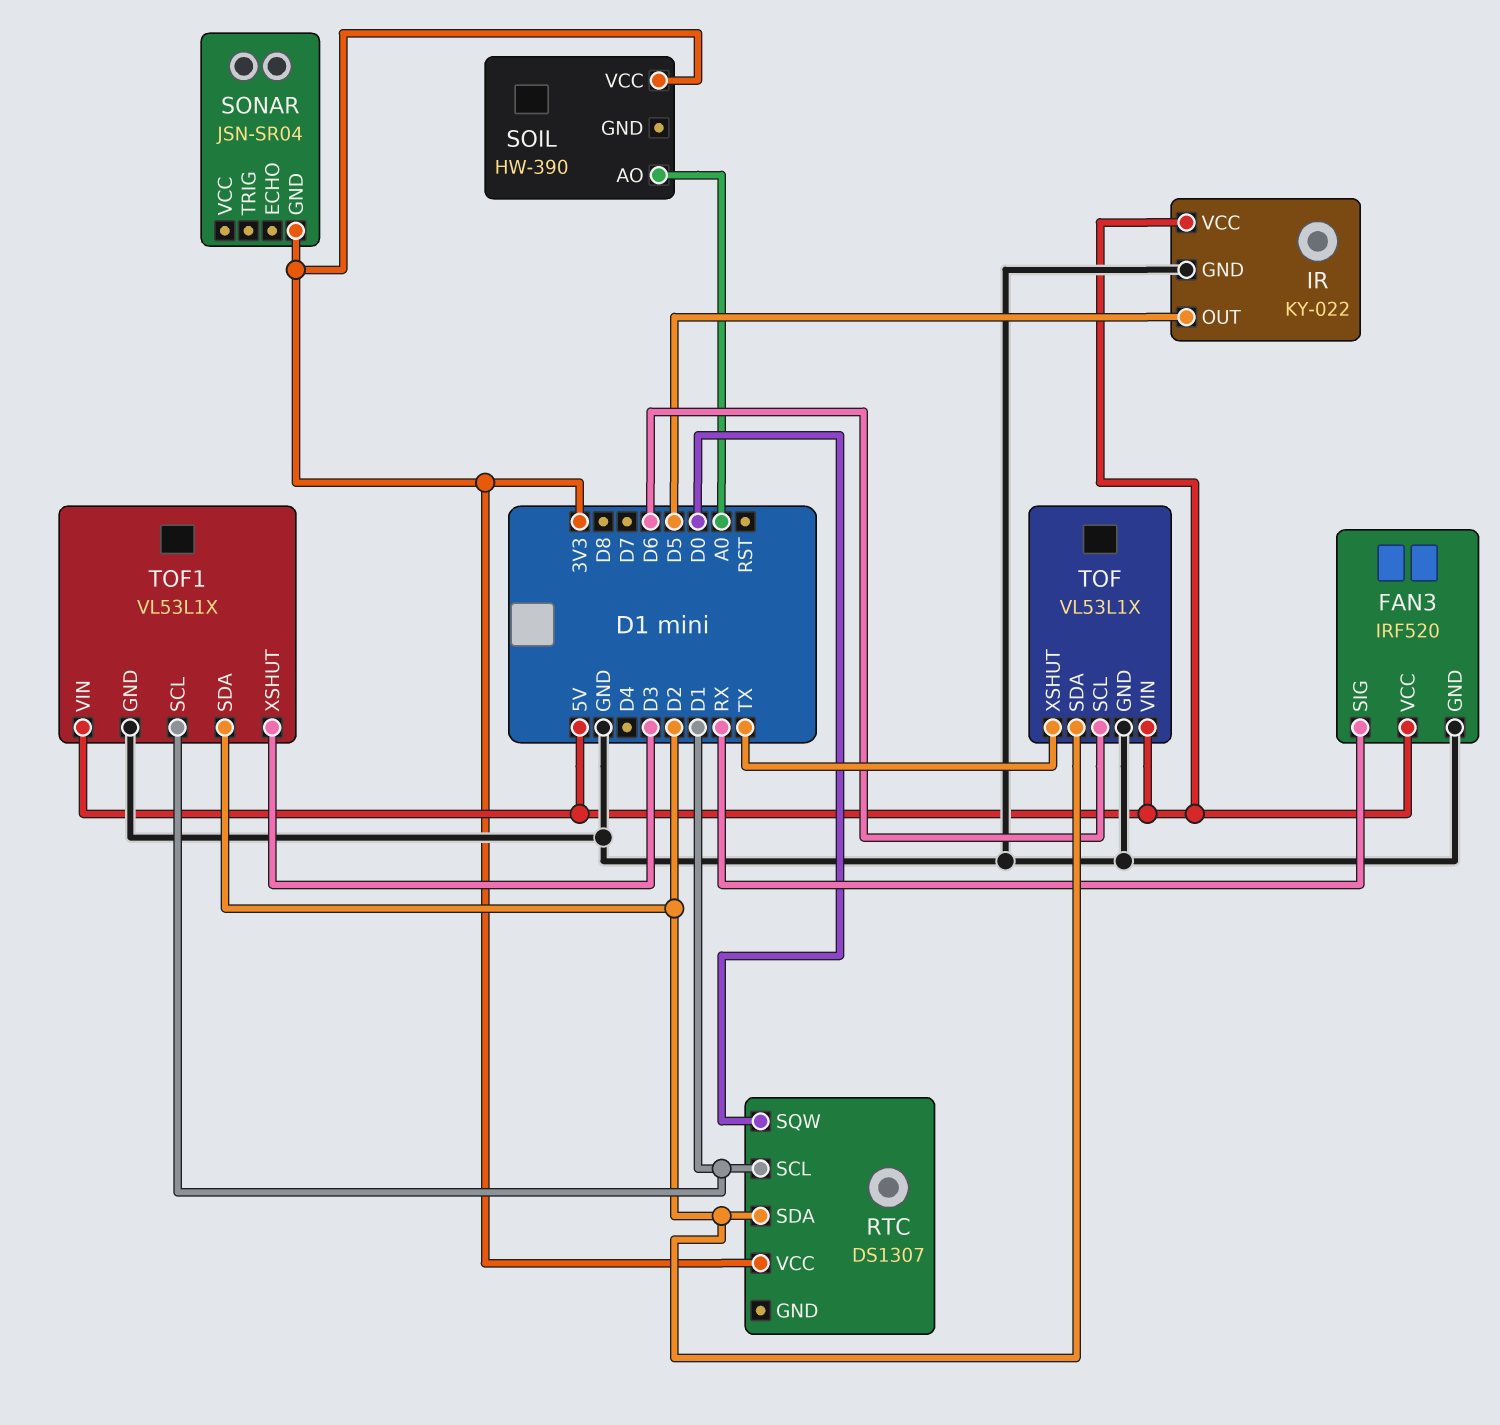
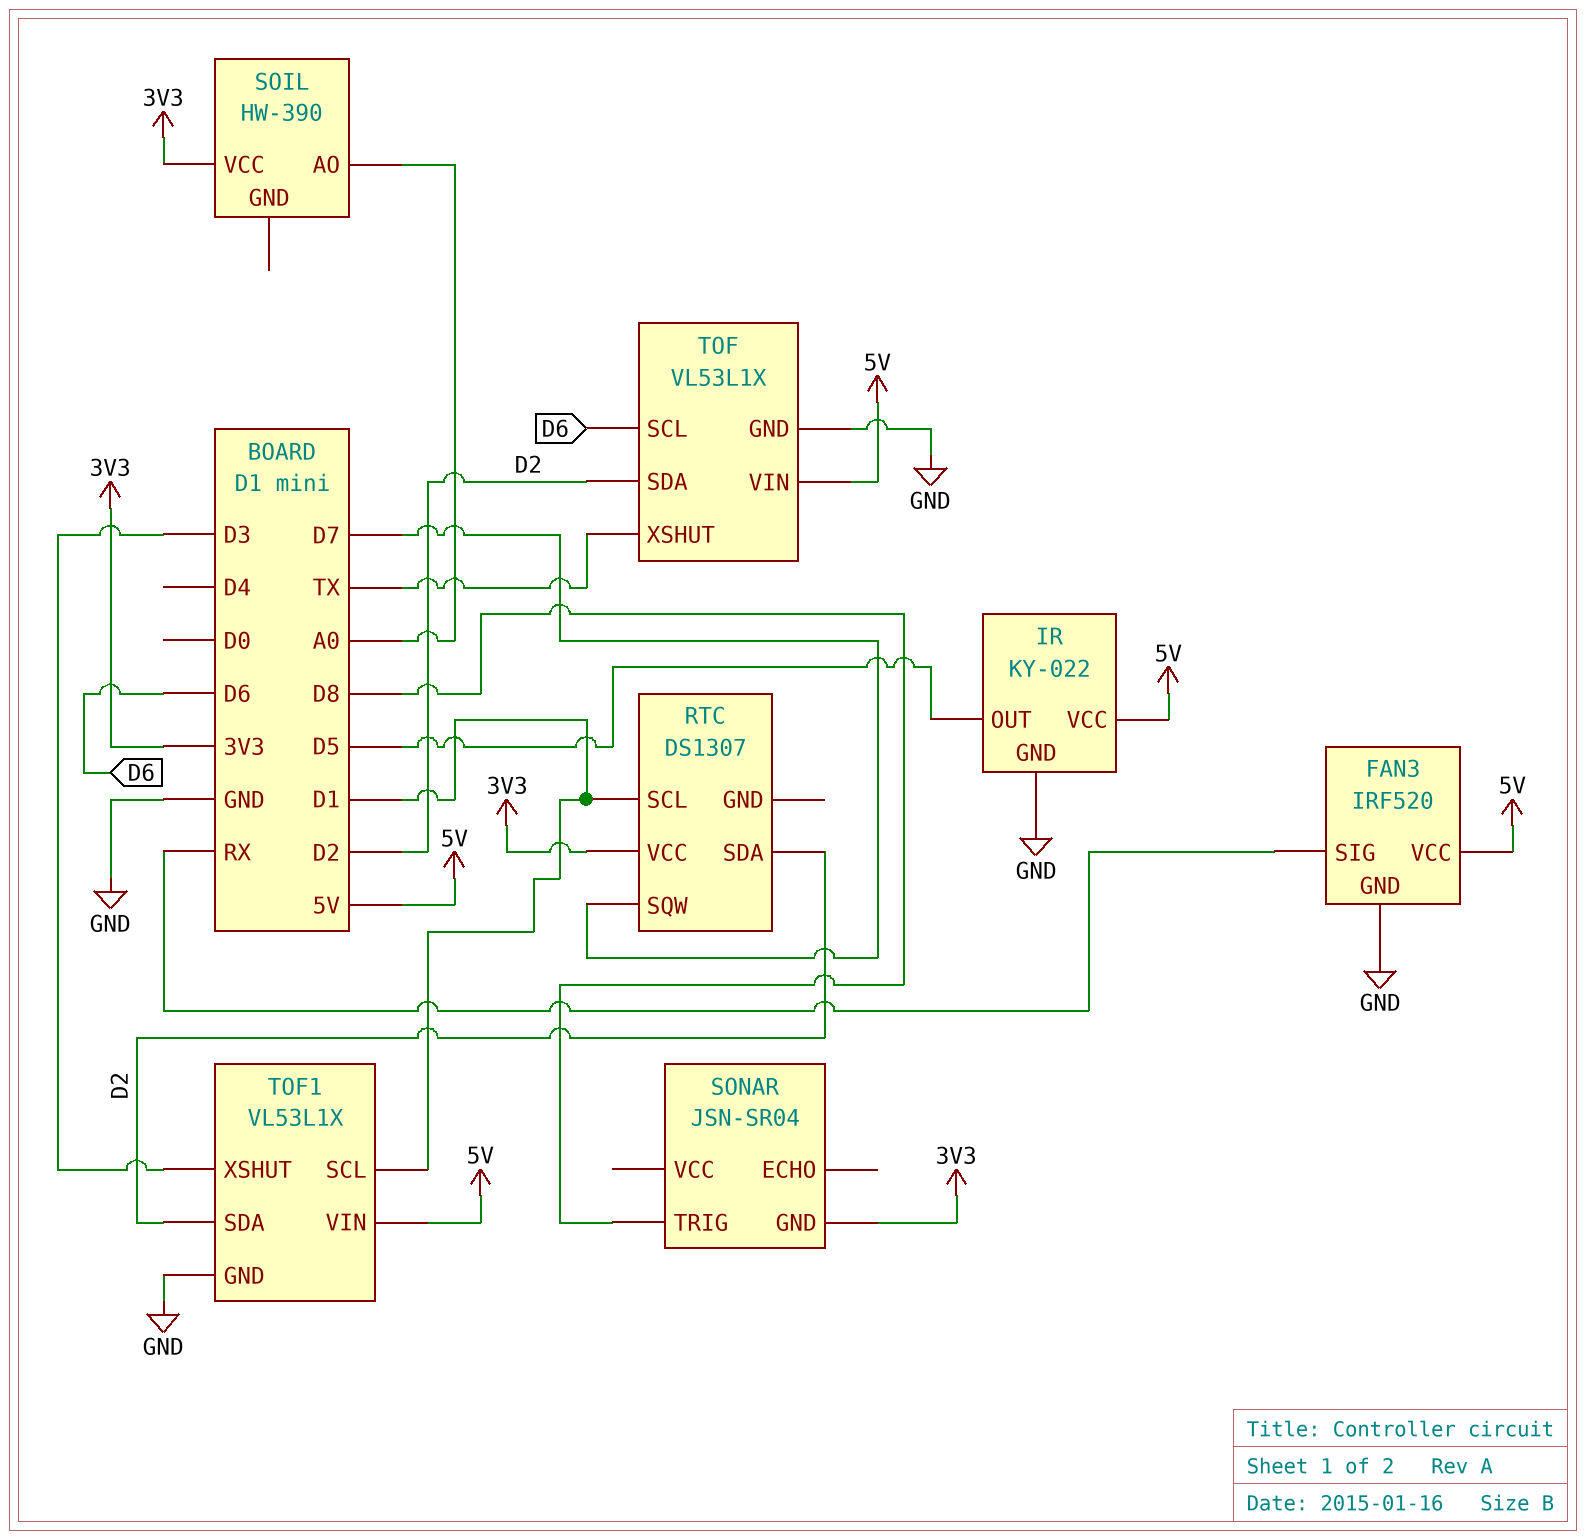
RTC pin SQW: D0 -> D7
SONAR pin TRIG: none -> D8

